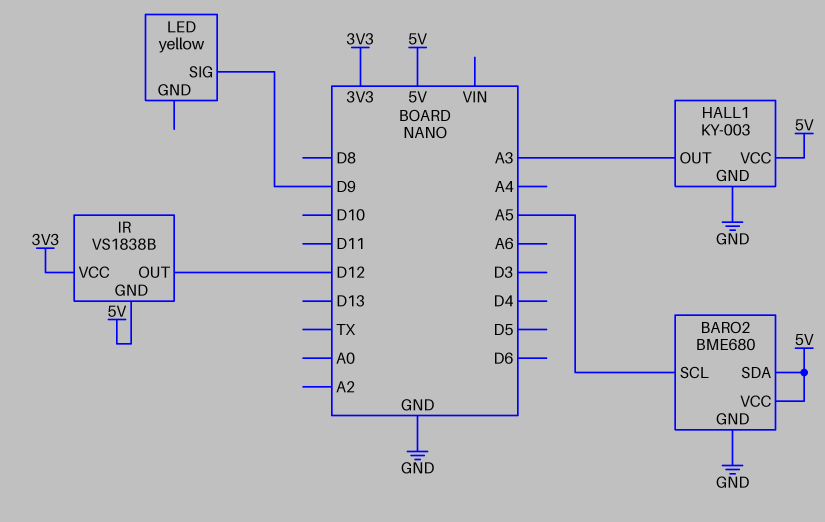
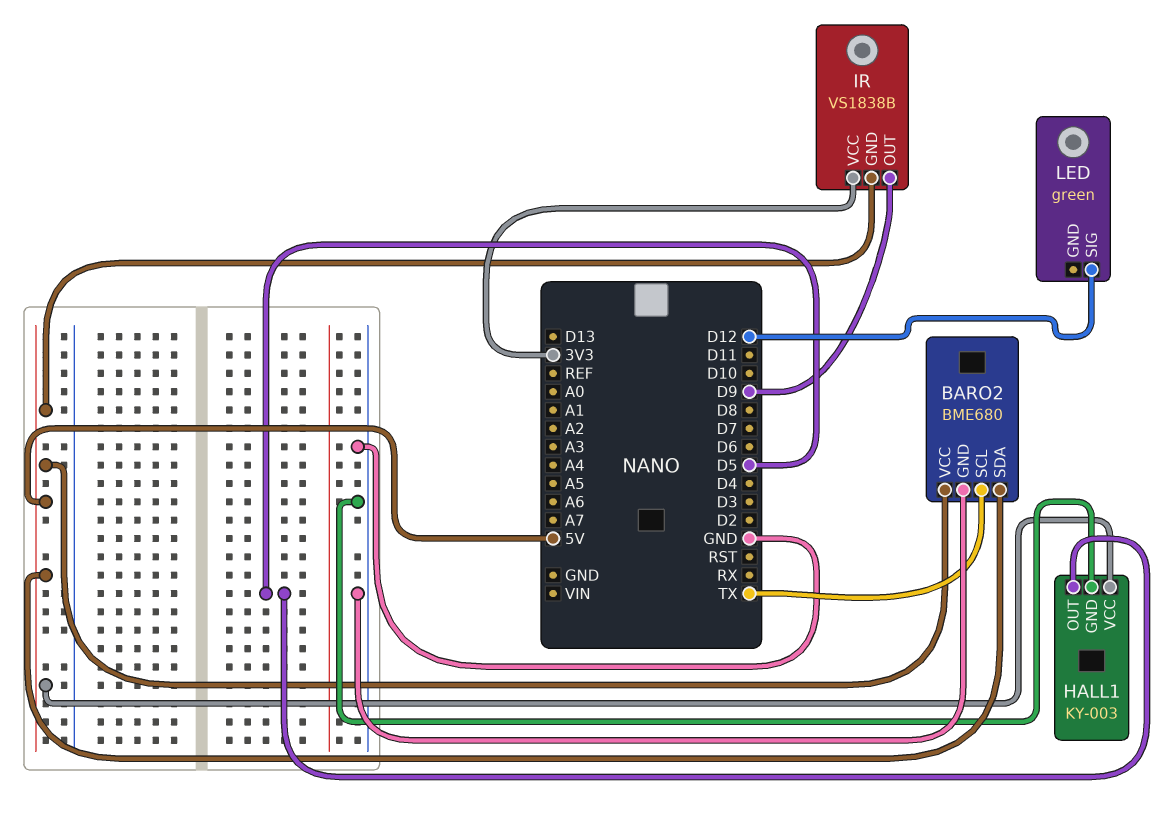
BARO2 pin SCL: A5 -> TX
HALL1 pin OUT: A3 -> D5
IR pin OUT: D12 -> D9
LED: yellow -> green
LED pin SIG: D9 -> D12

